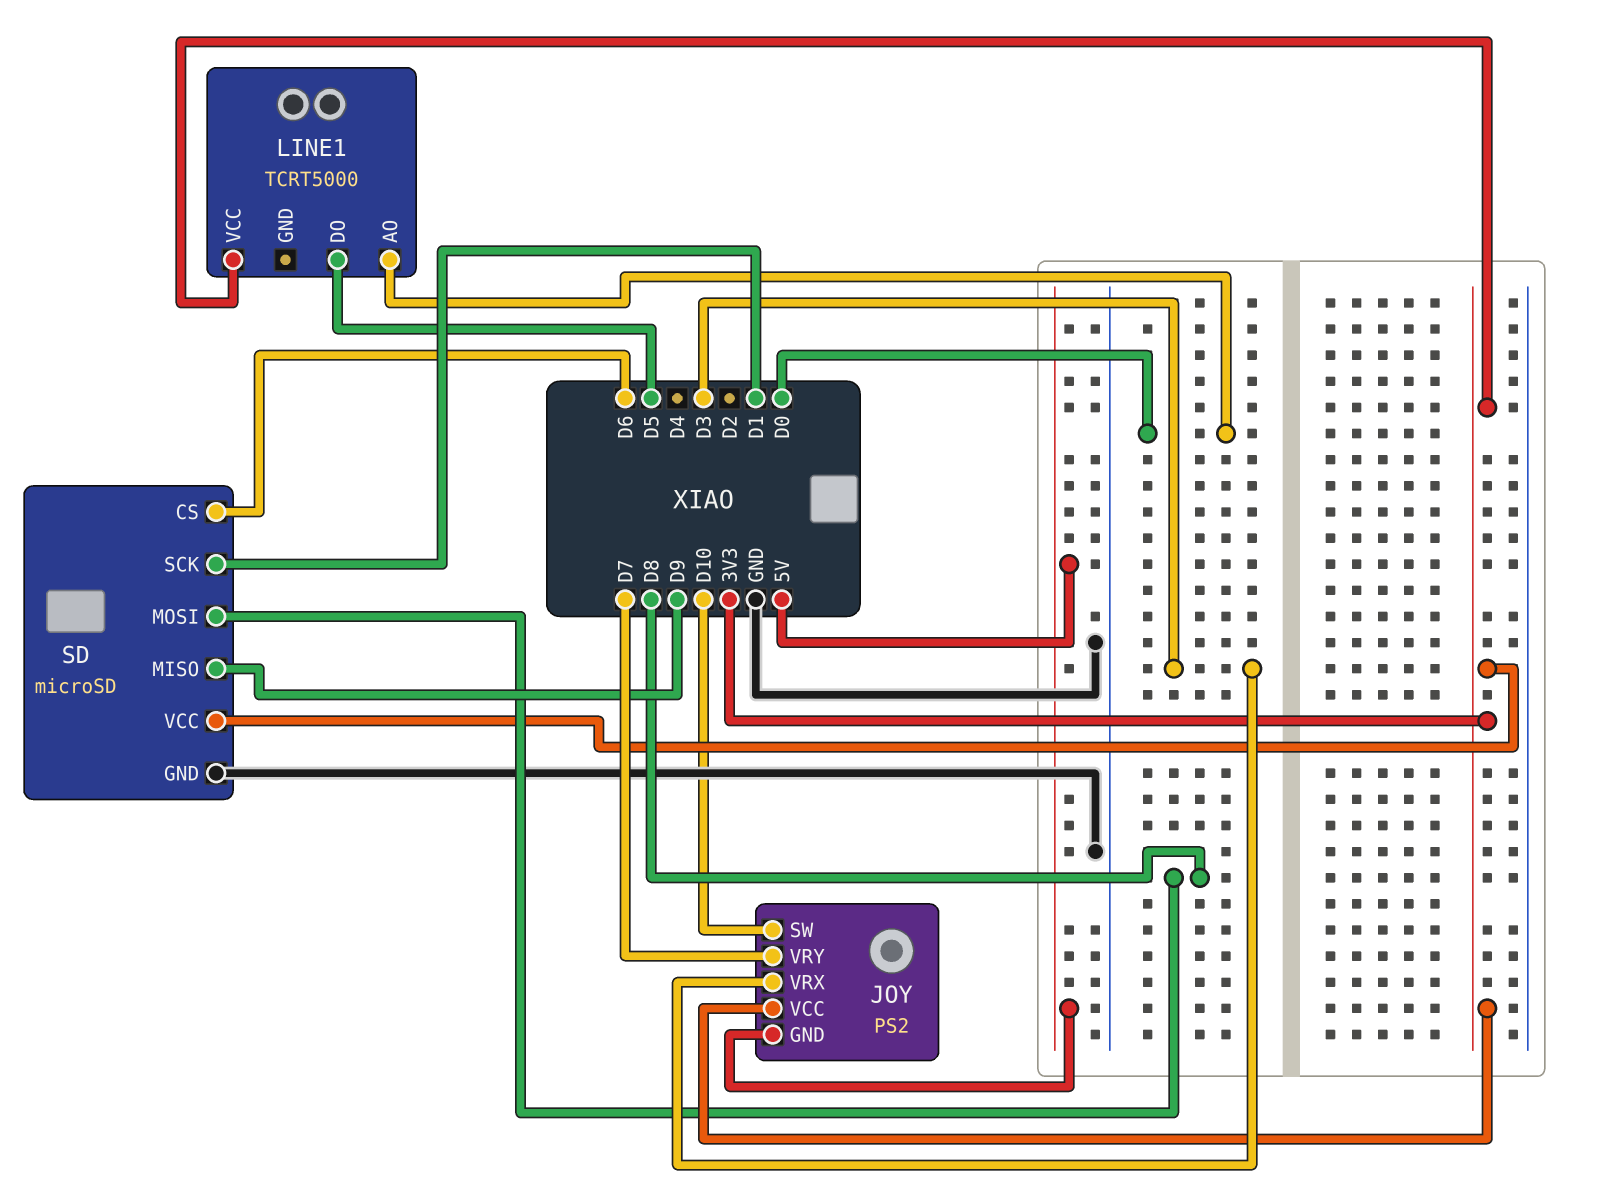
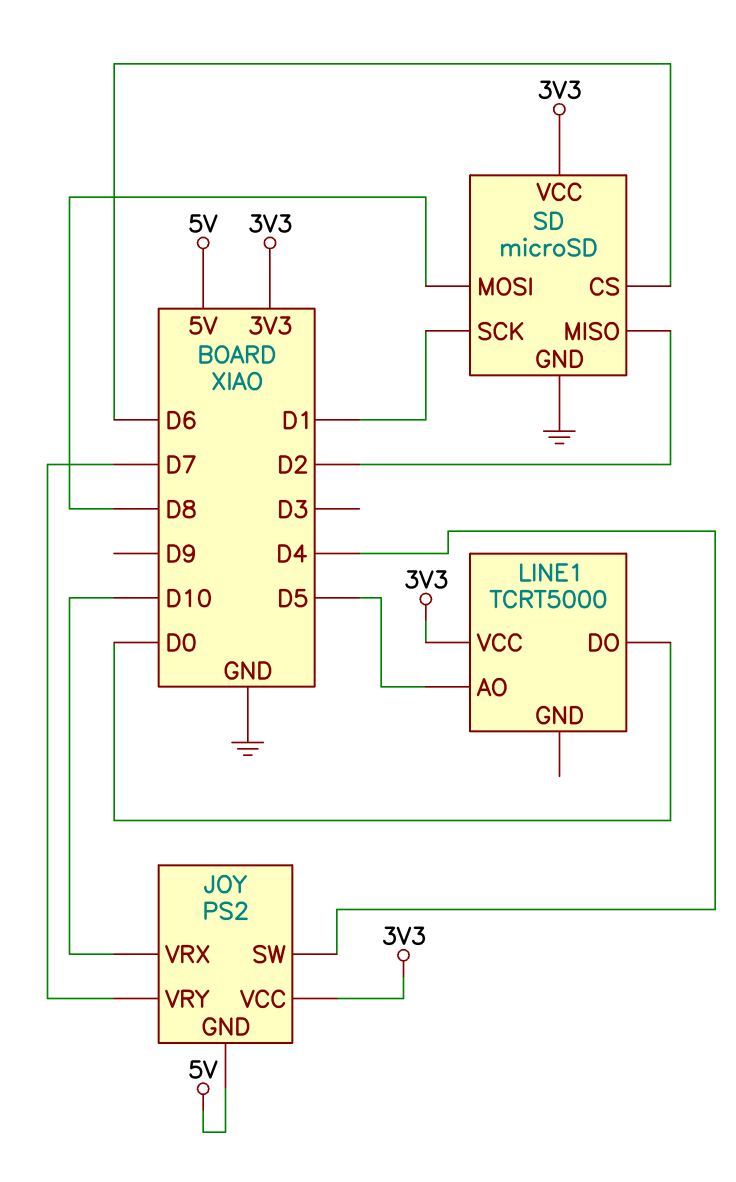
JOY pin SW: D10 -> D4
JOY pin VRX: D3 -> D10
LINE1 pin AO: D0 -> D5
LINE1 pin DO: D5 -> D0
SD pin MISO: D9 -> D2

